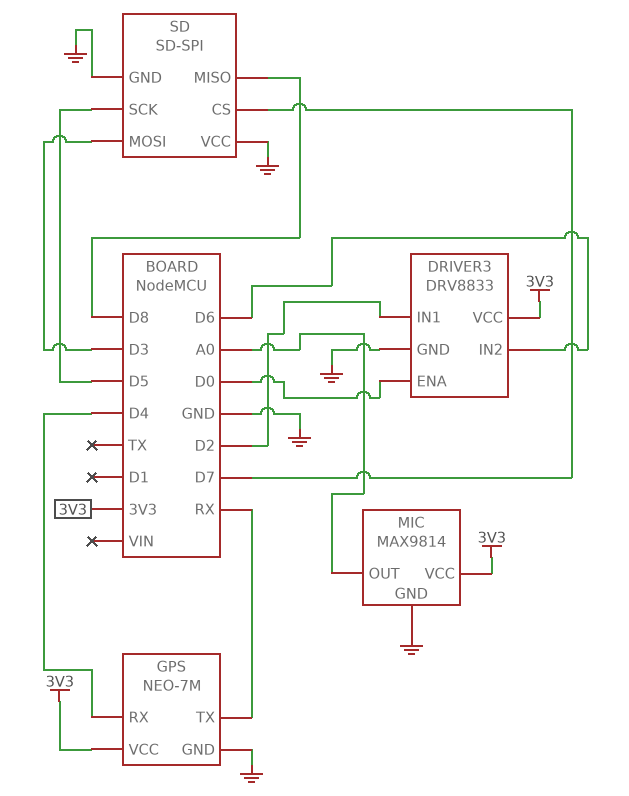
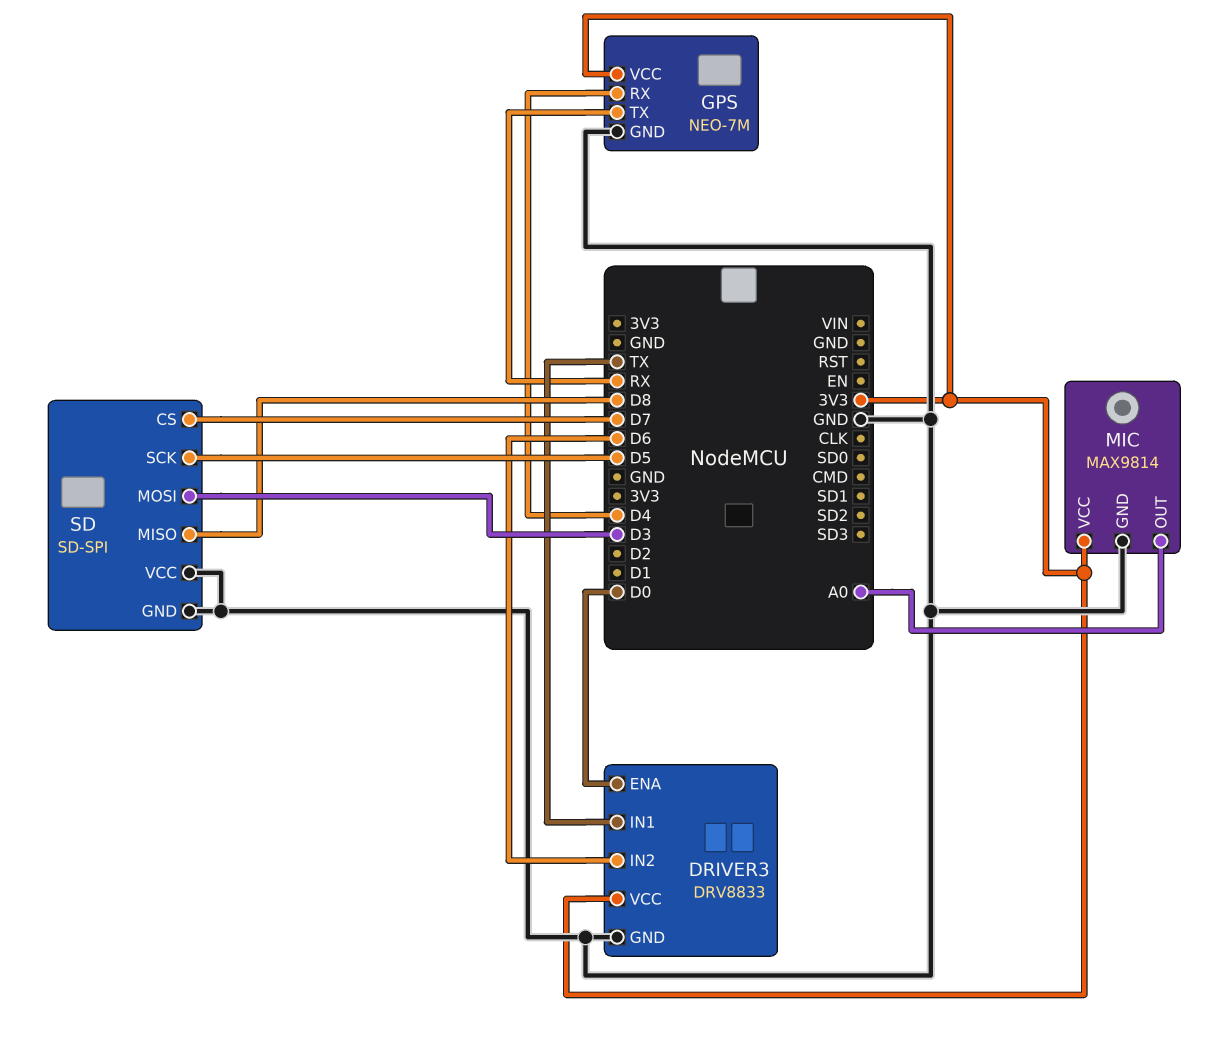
DRIVER3 pin IN1: D2 -> TX

